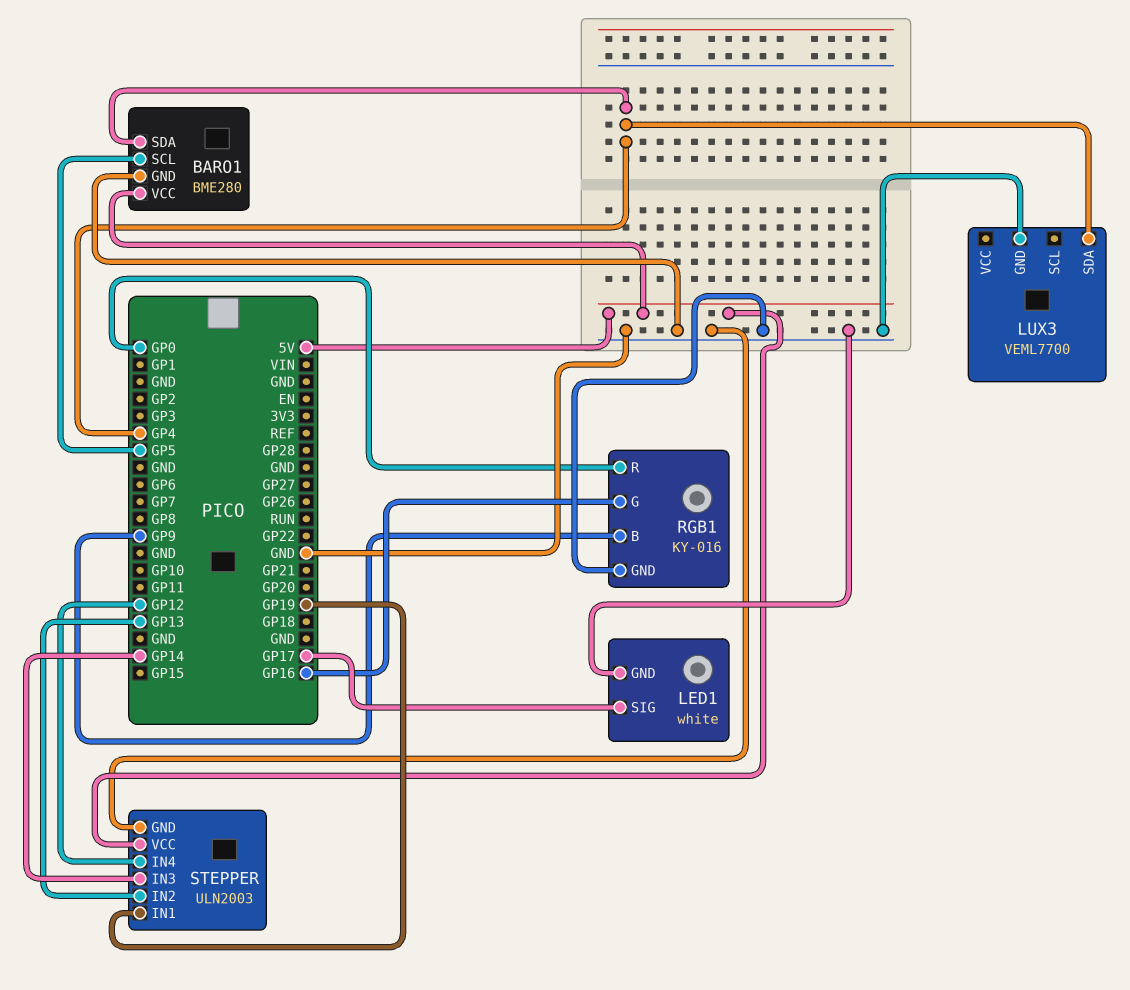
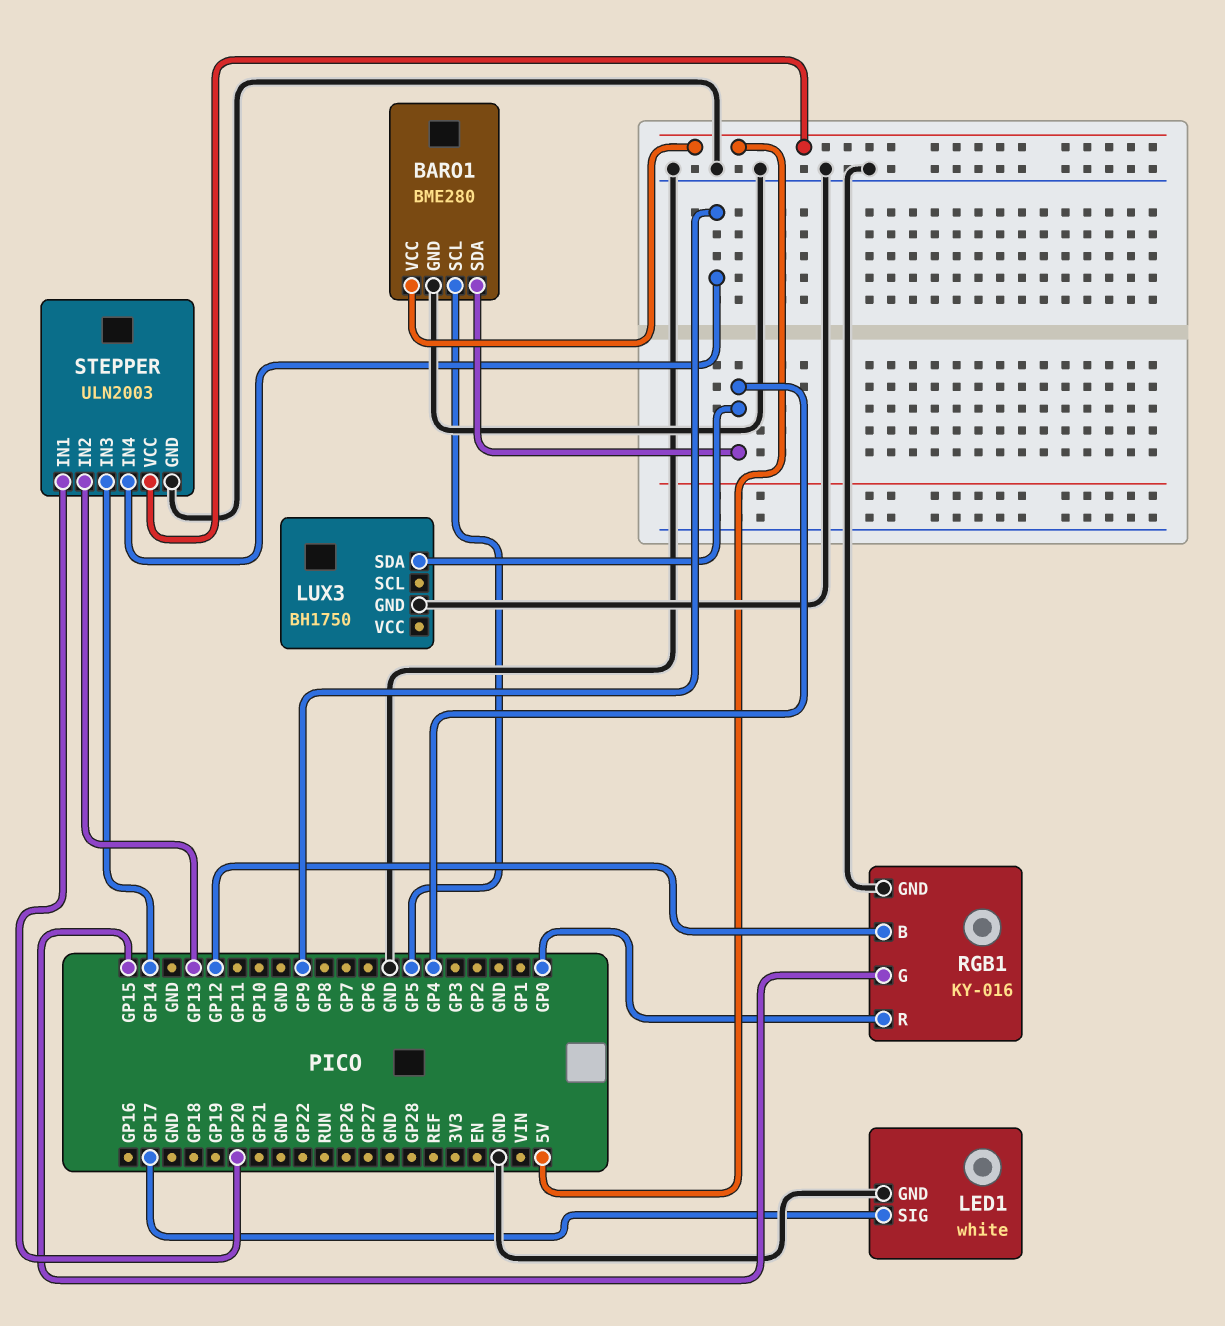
LUX3: VEML7700 -> BH1750
RGB1 pin B: GP9 -> GP12
RGB1 pin G: GP16 -> GP15
STEPPER pin IN1: GP19 -> GP20
STEPPER pin IN4: GP12 -> GP9

